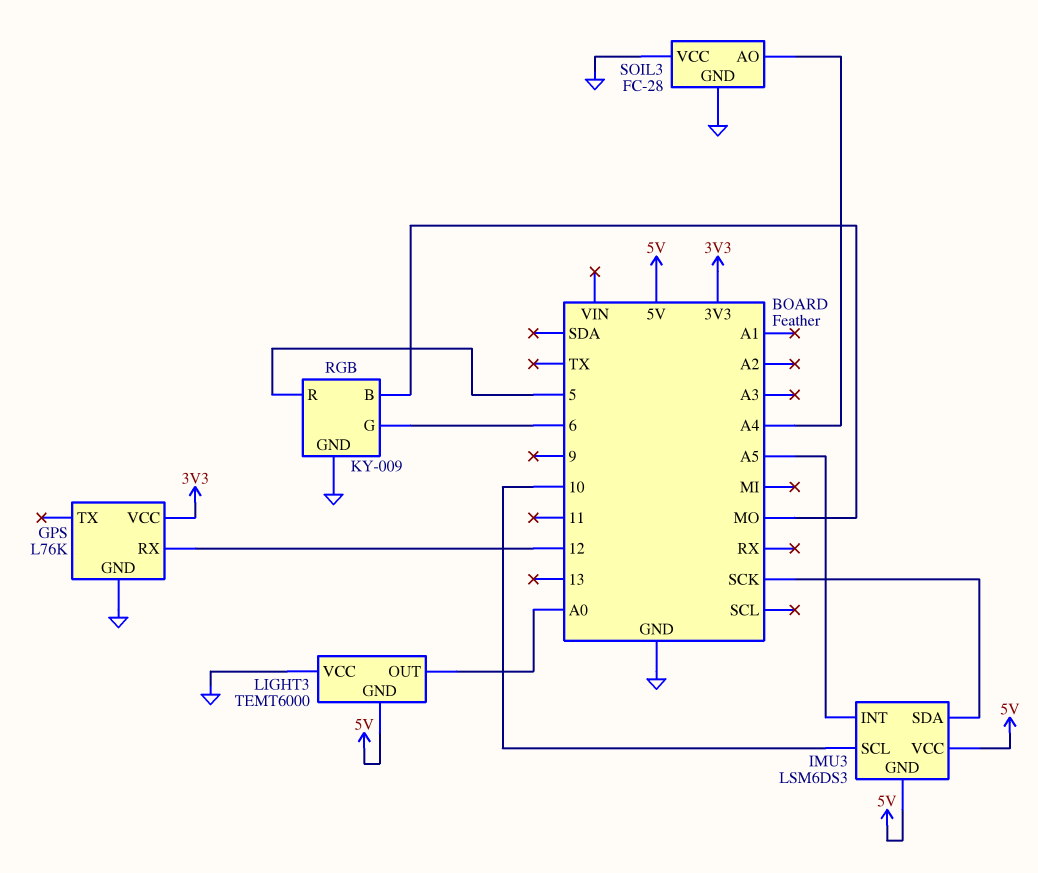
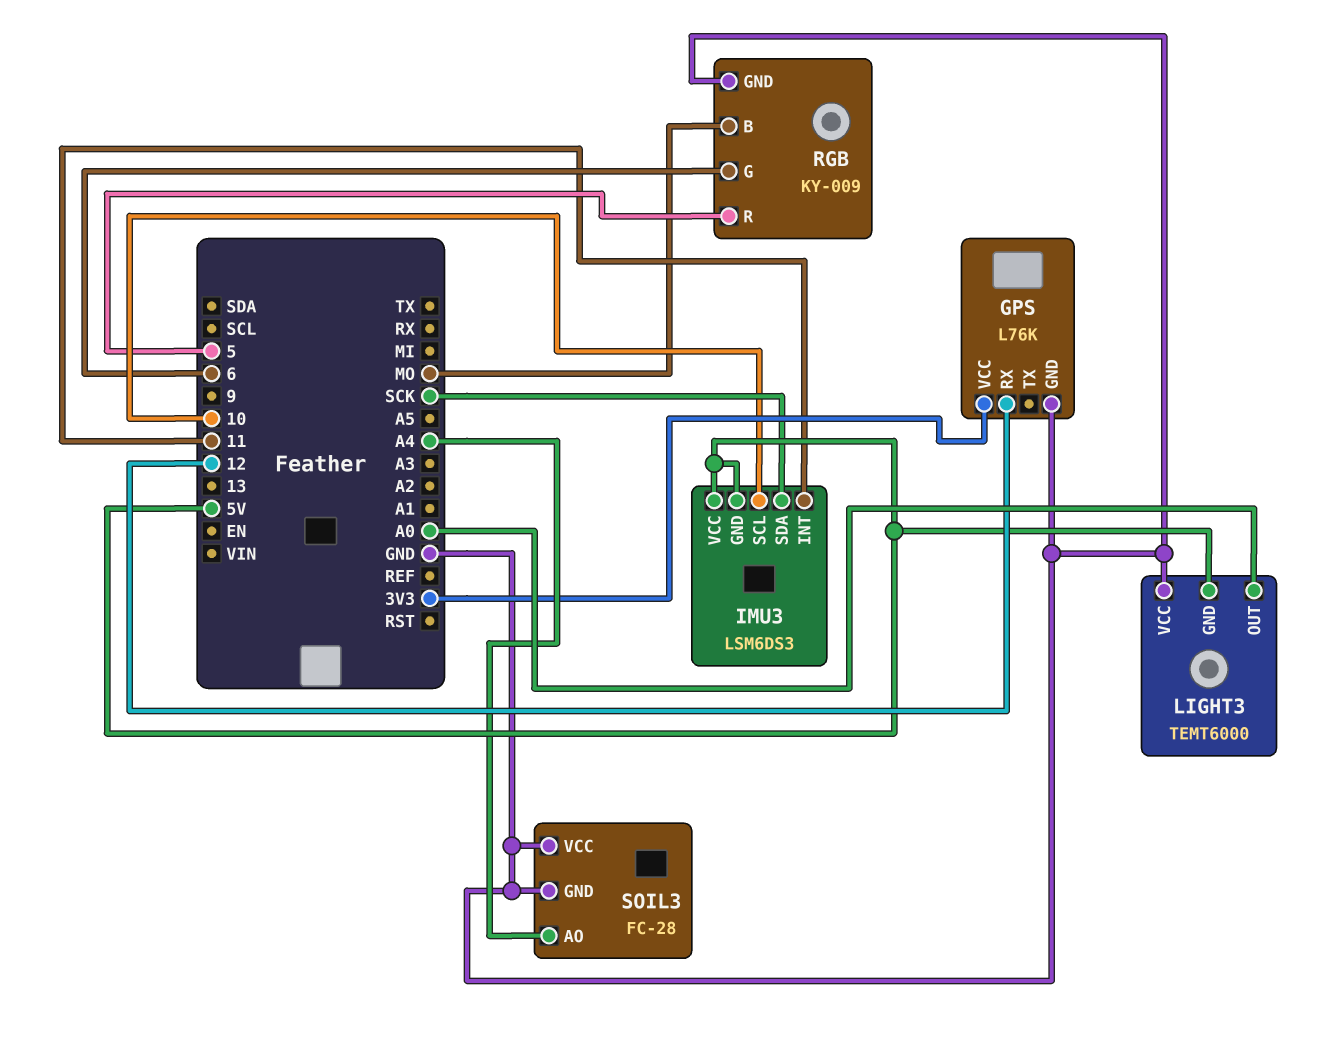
IMU3 pin INT: A5 -> 11

